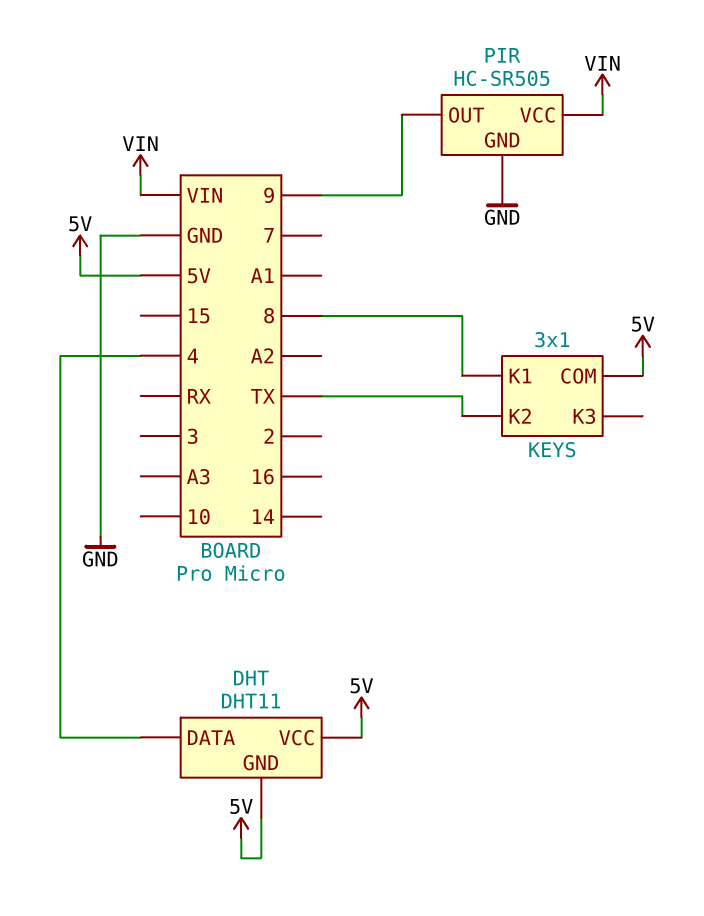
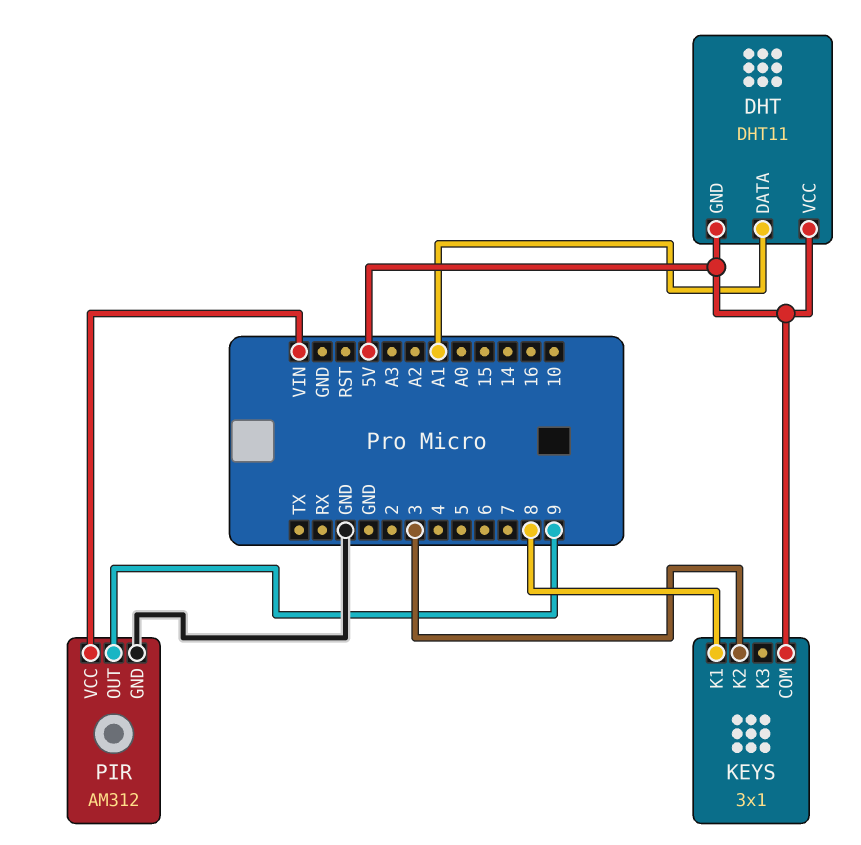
DHT pin DATA: 4 -> A1
KEYS pin K2: TX -> 3
PIR: HC-SR505 -> AM312

